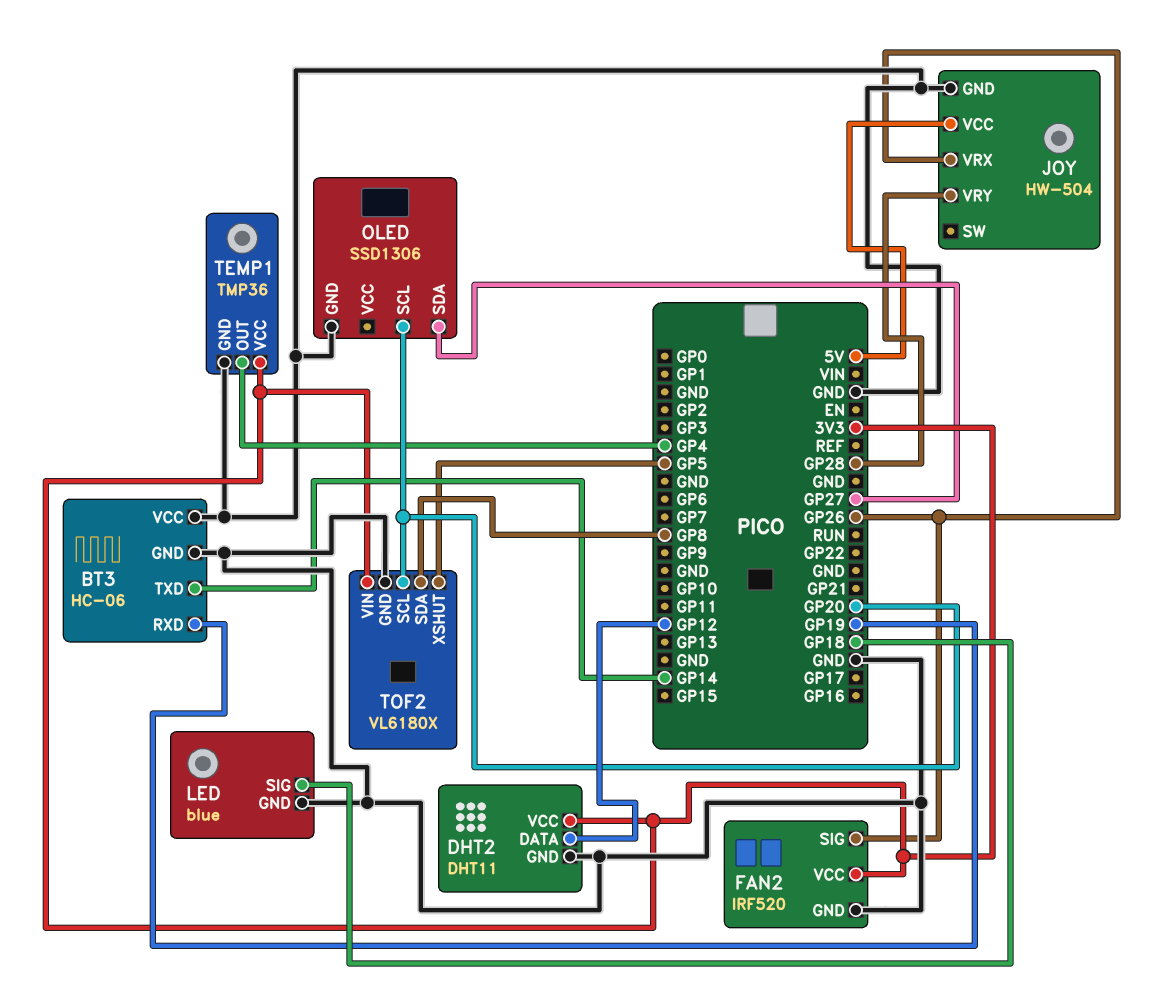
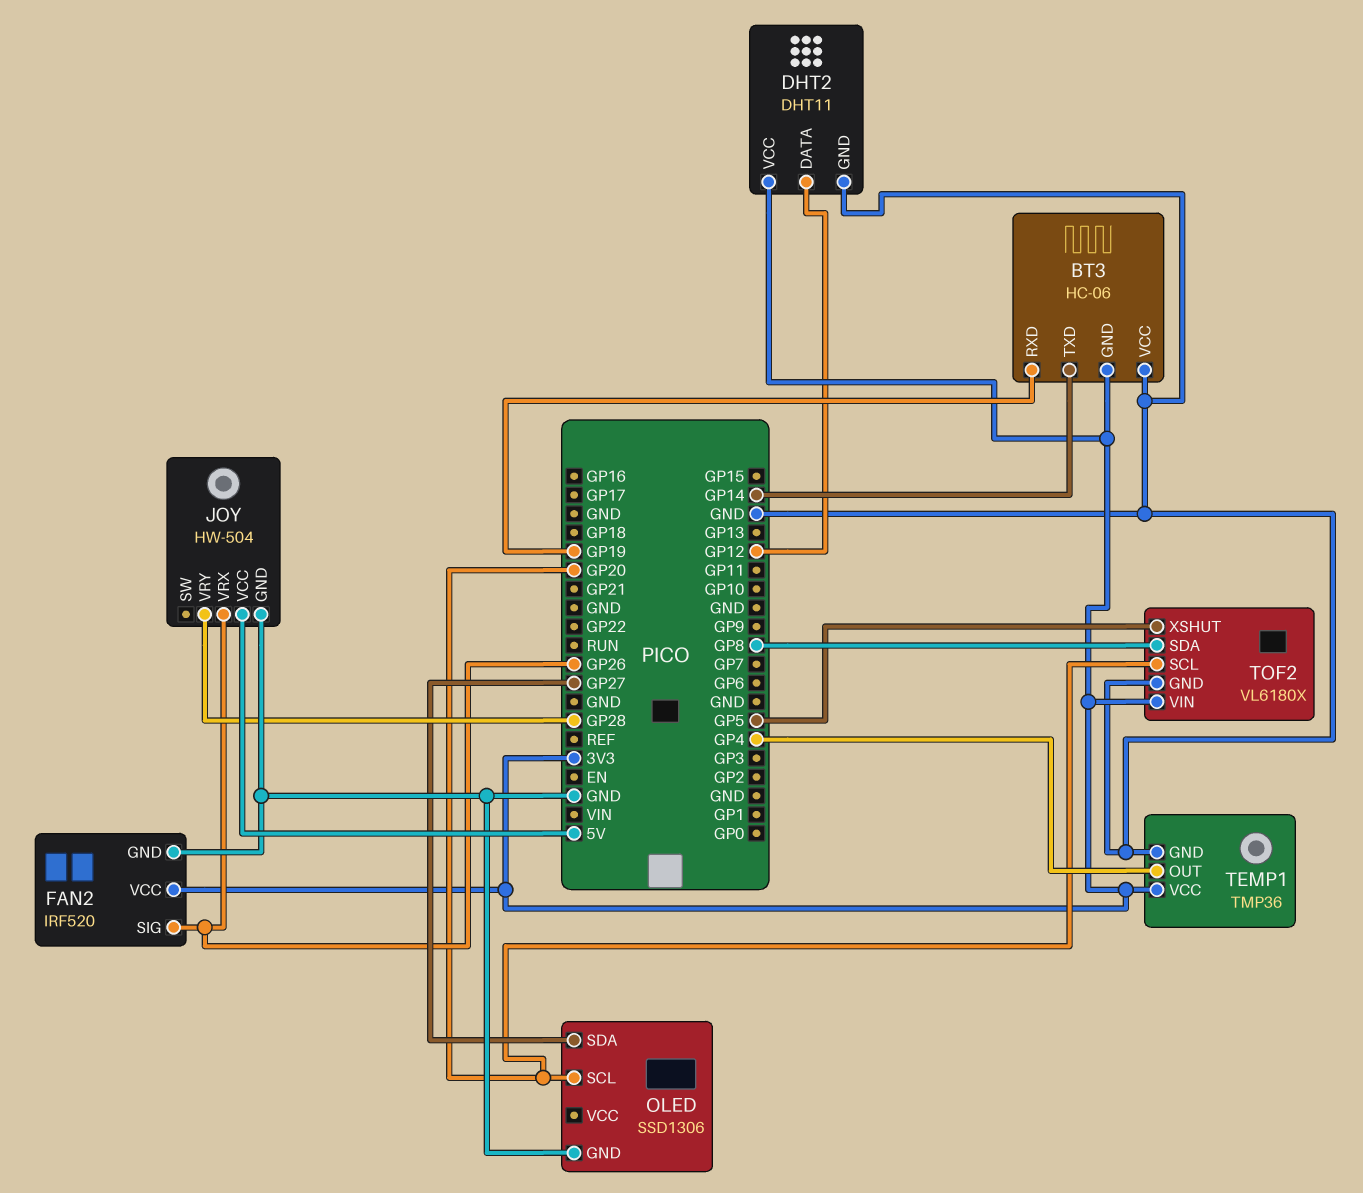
BT3 pin GND: GND -> 3V3
LED: blue -> none
LED pin GND: GND -> none
LED pin SIG: GP18 -> none

